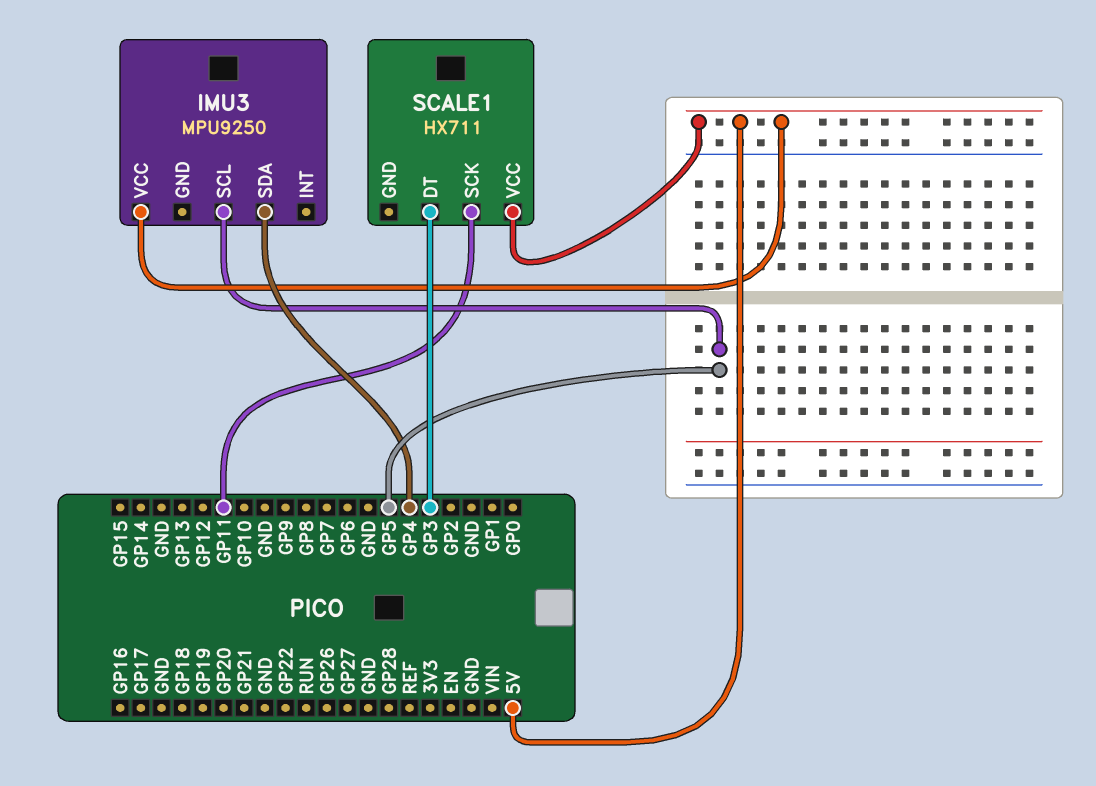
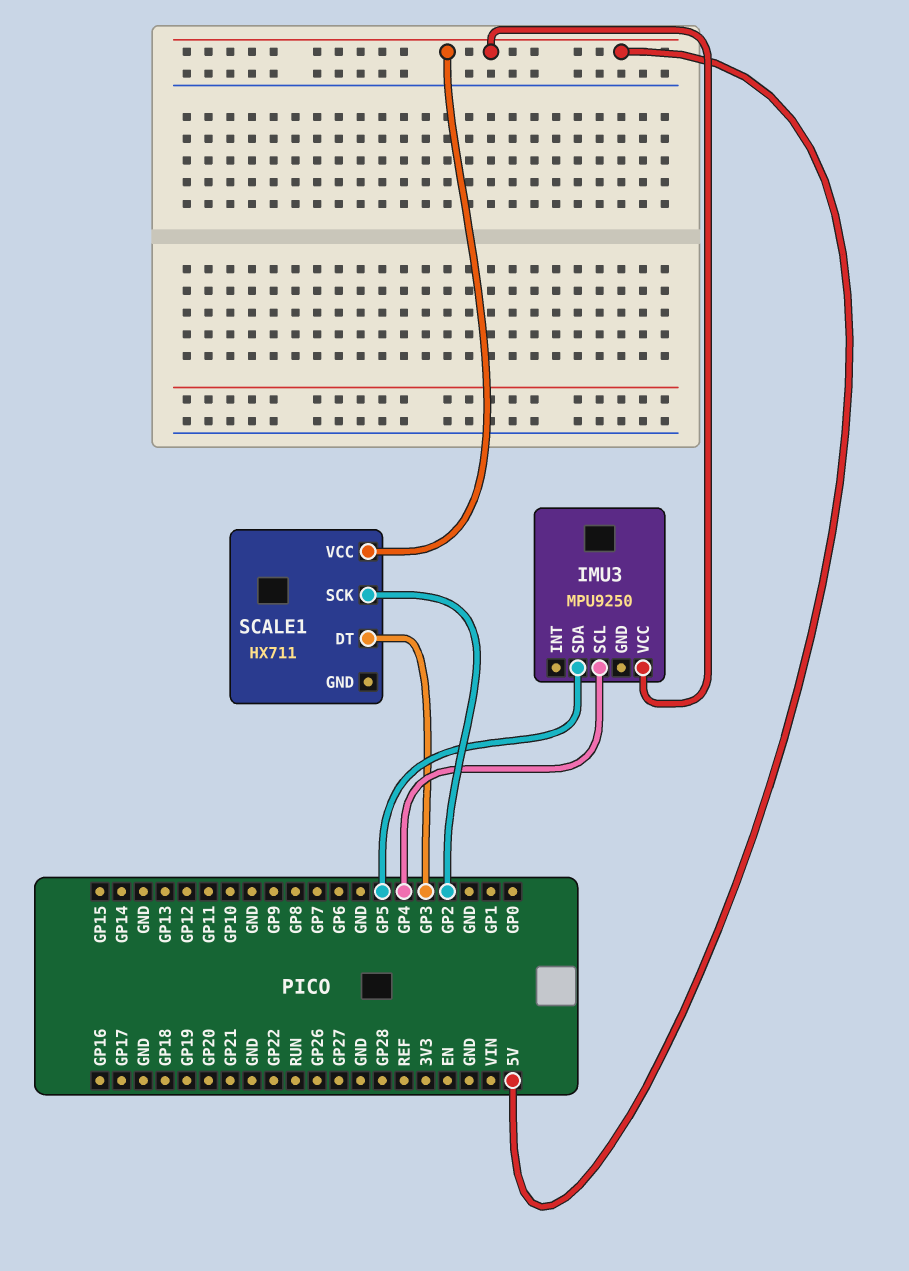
IMU3 pin SCL: GP5 -> GP4
IMU3 pin SDA: GP4 -> GP5
SCALE1 pin SCK: GP11 -> GP2

